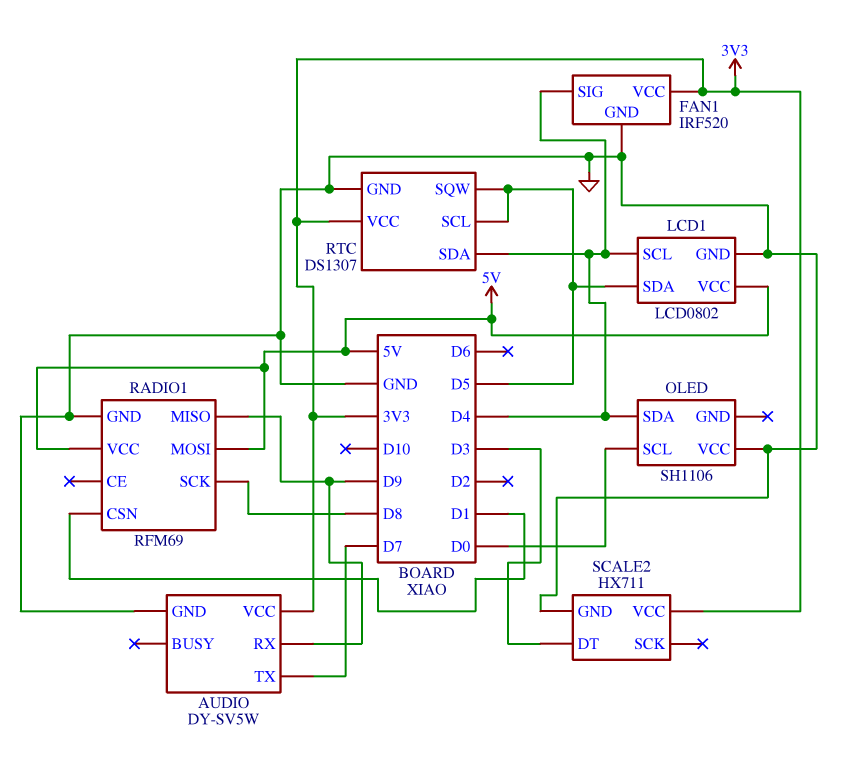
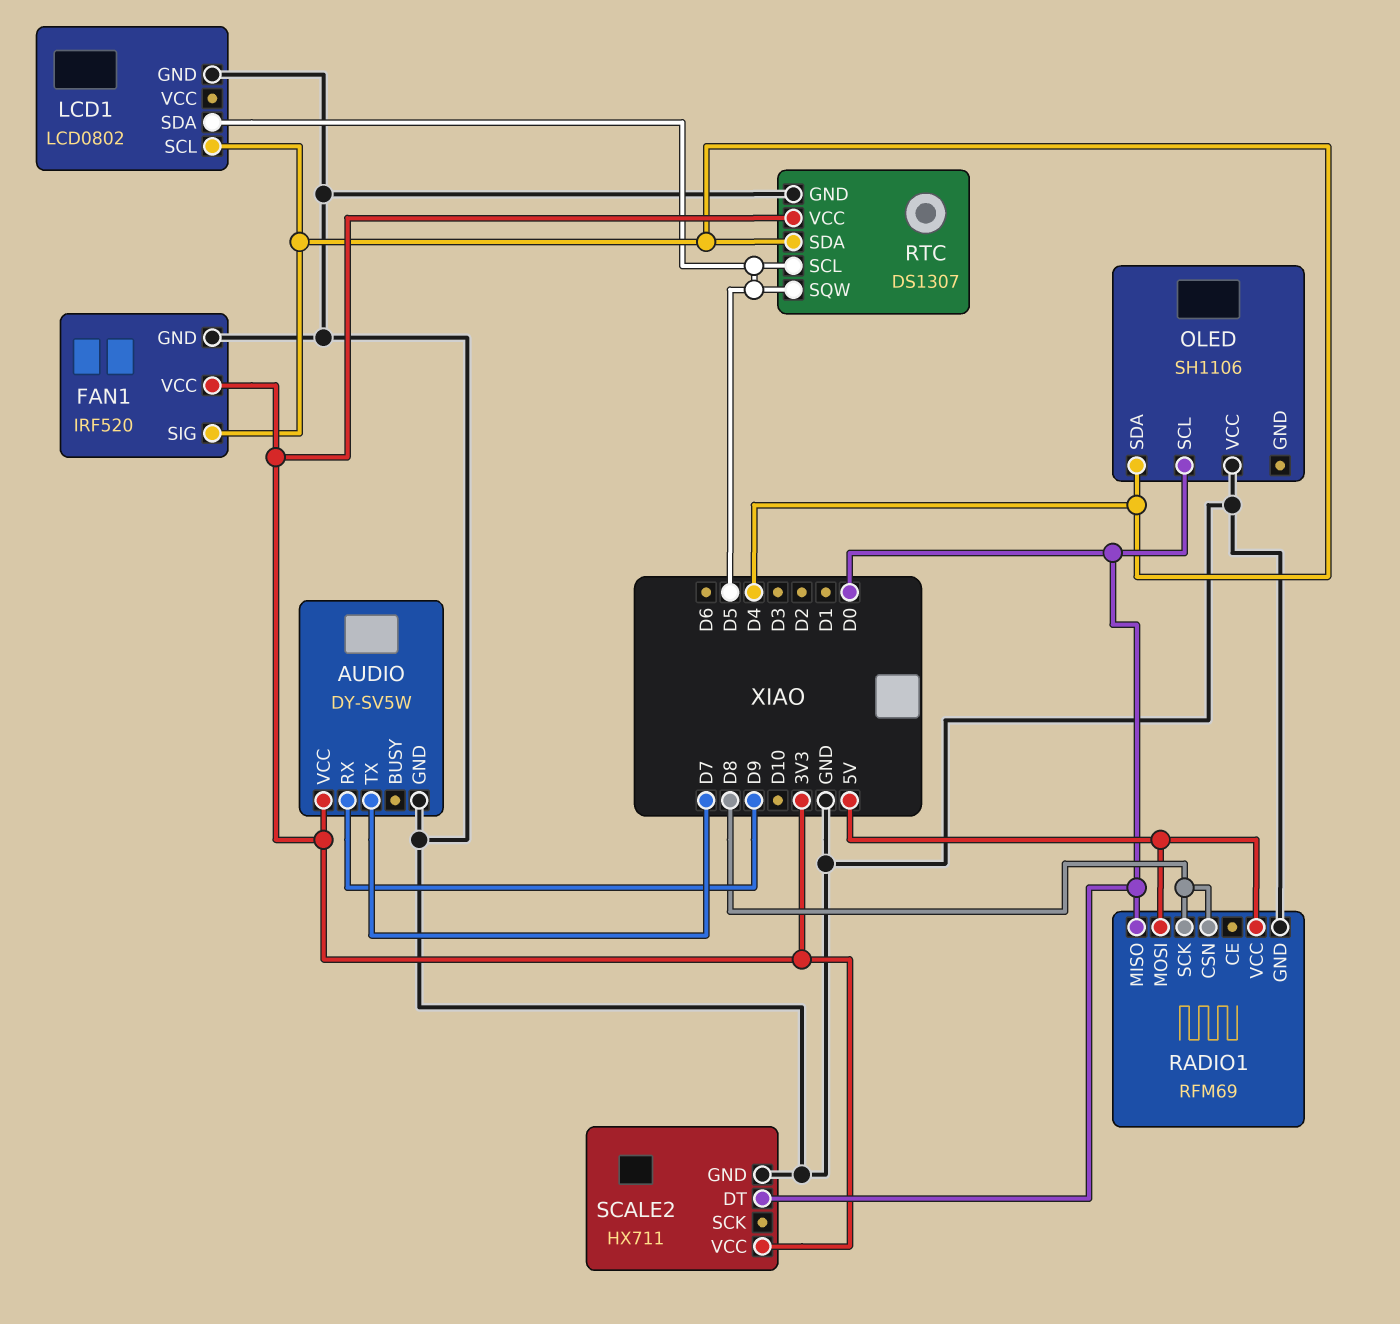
LCD1 pin VCC: 5V -> none
RADIO1 pin CSN: D1 -> D8
RADIO1 pin MISO: D9 -> D0
SCALE2 pin DT: D3 -> D0

